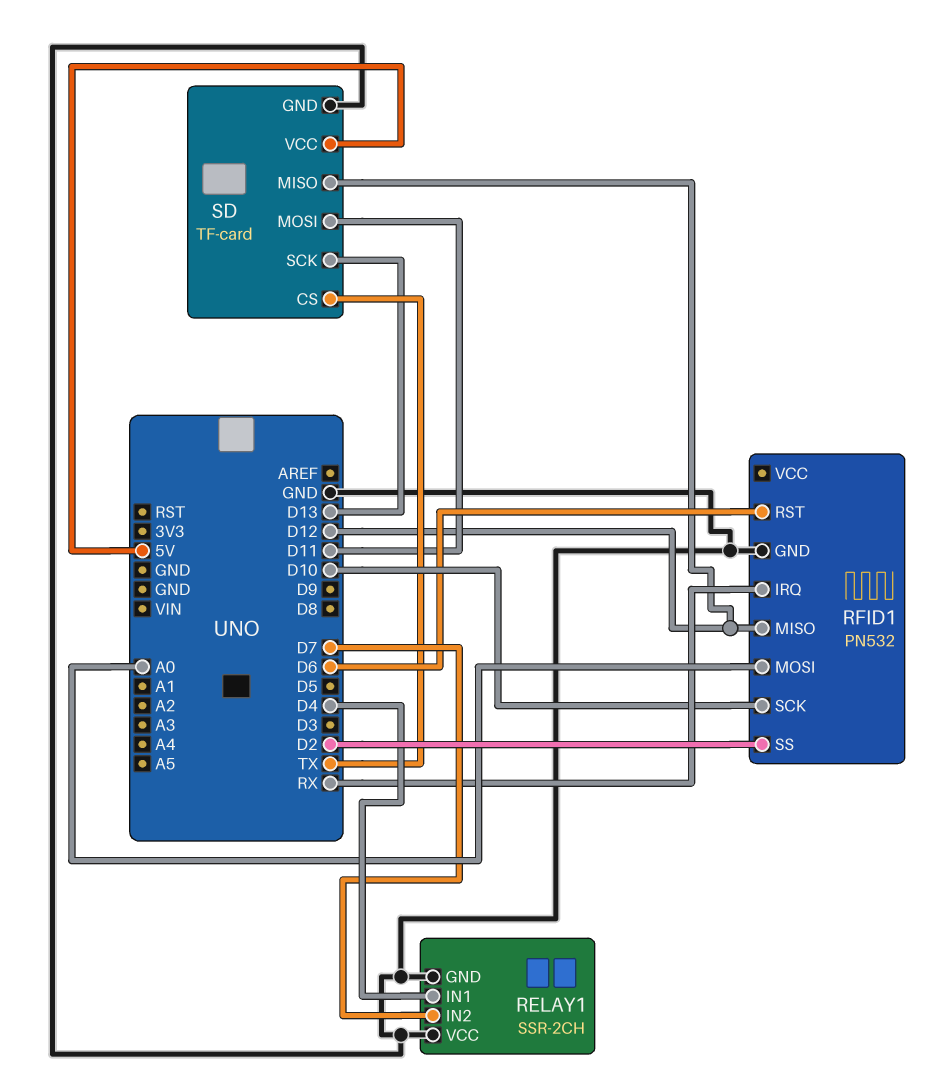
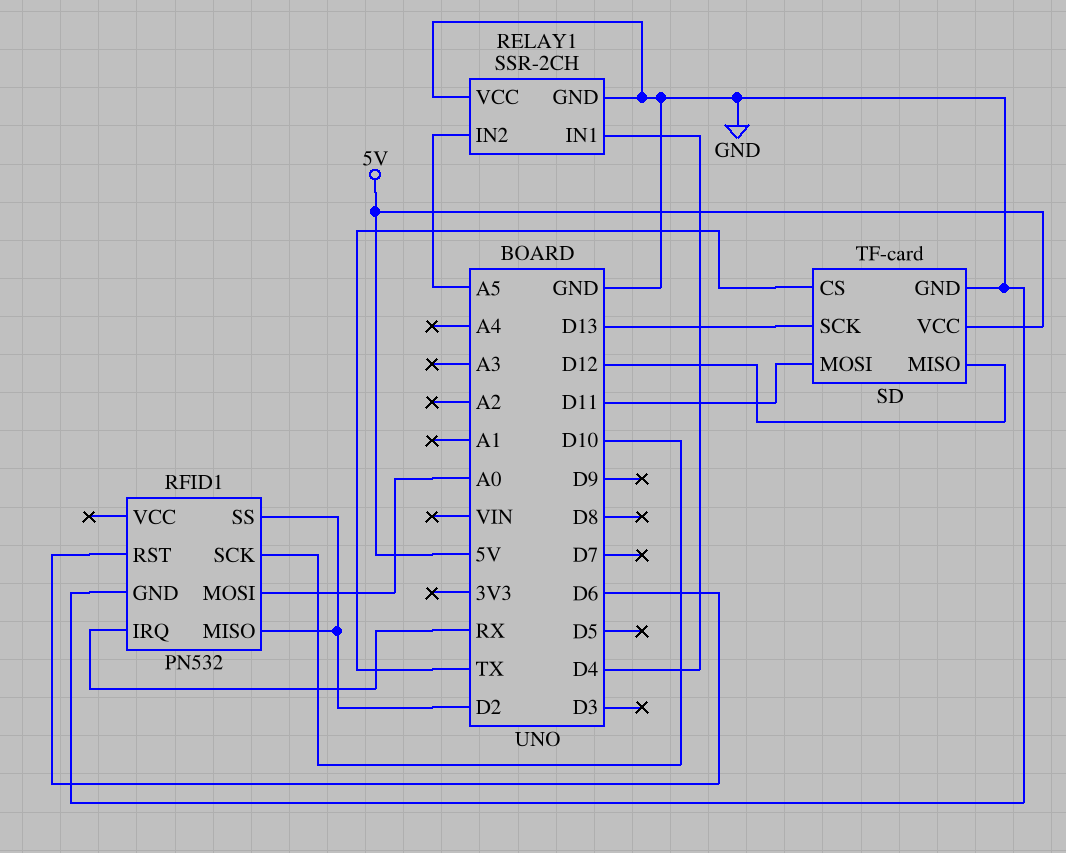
RELAY1 pin IN2: D7 -> A5
RFID1 pin MISO: D12 -> D2

